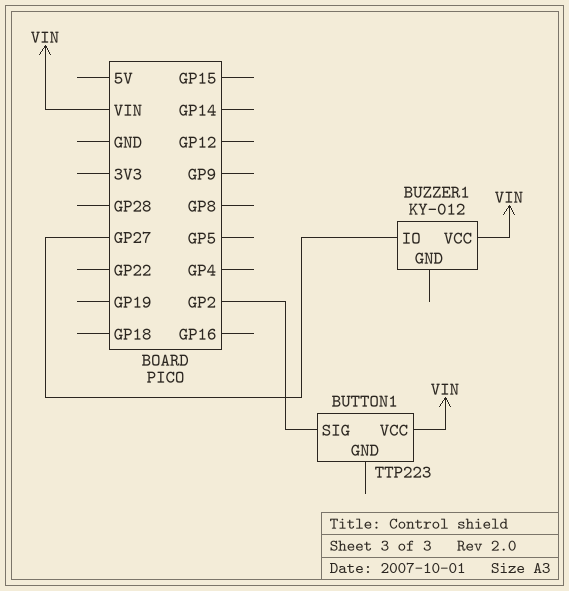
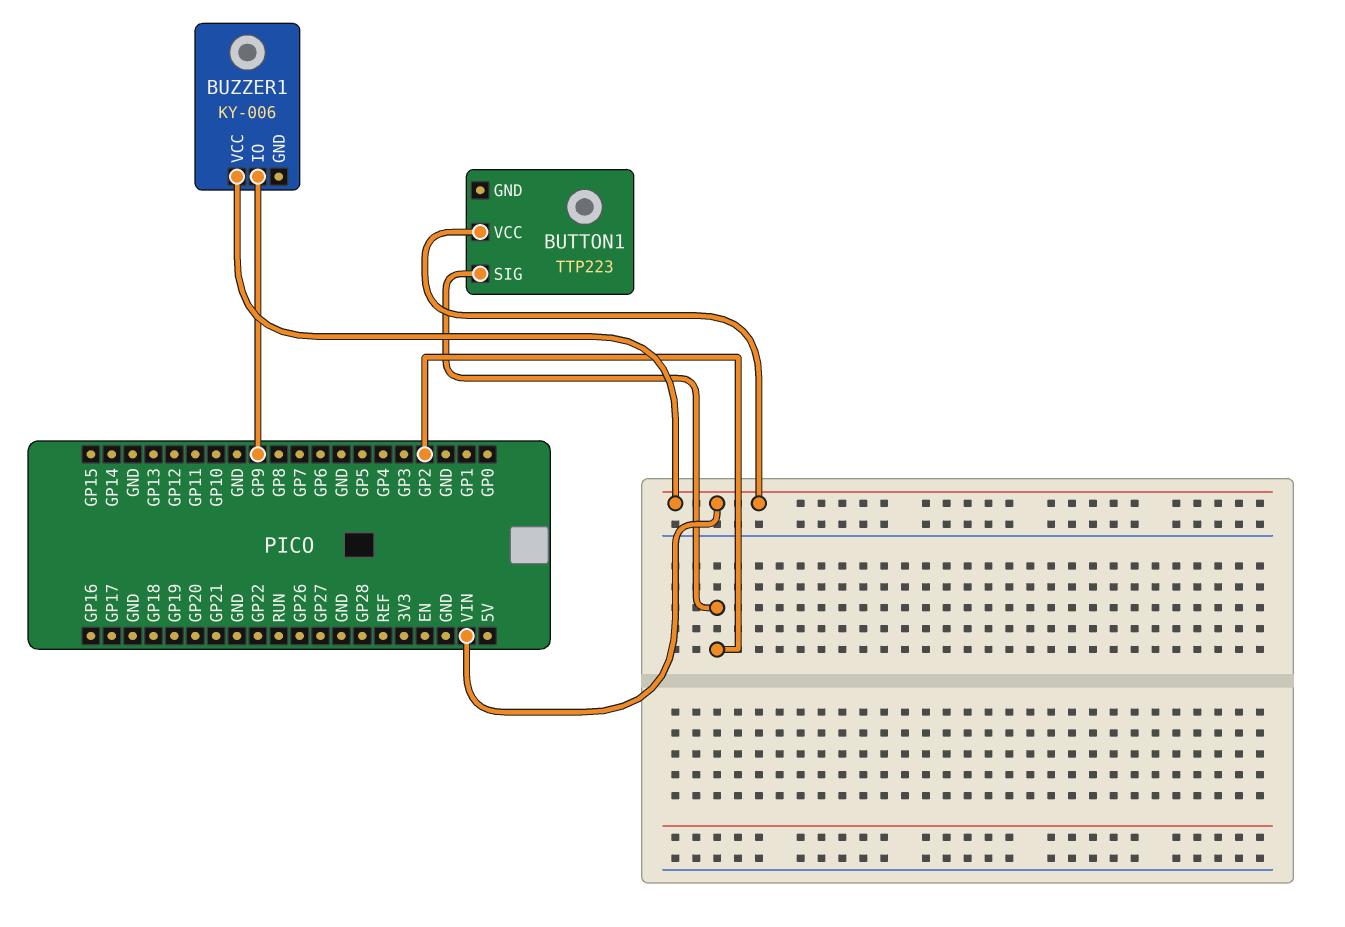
BUZZER1: KY-012 -> KY-006
BUZZER1 pin IO: GP27 -> GP9

